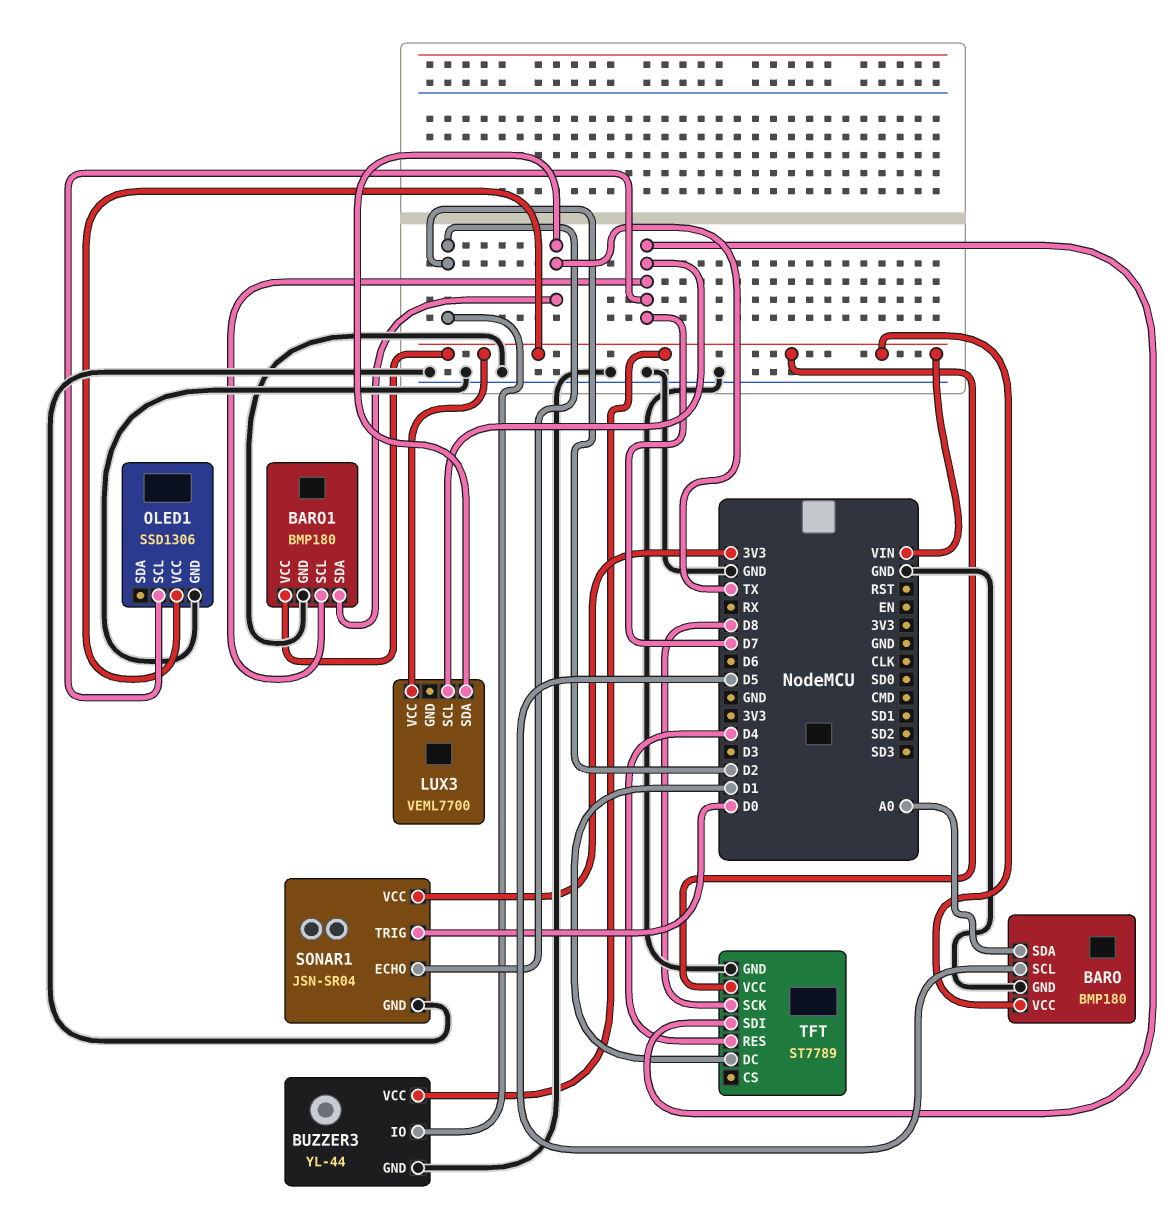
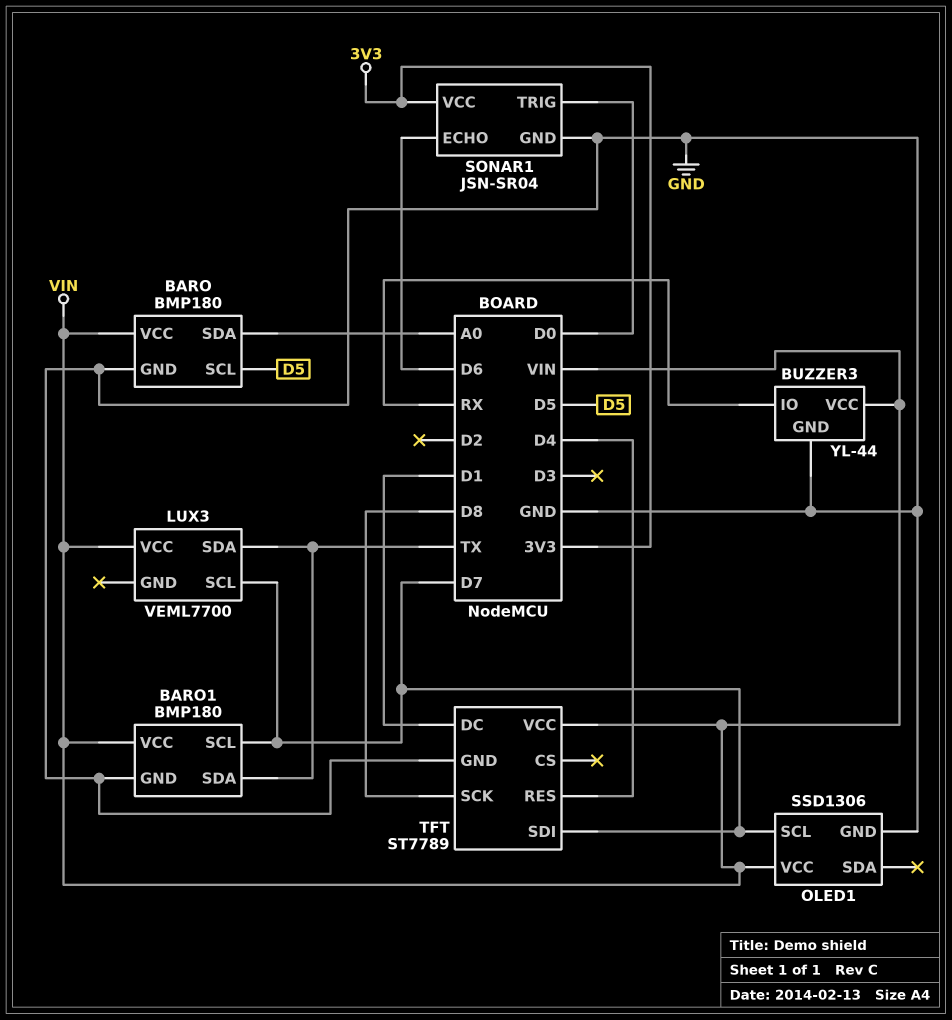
BUZZER3 pin IO: D2 -> RX
SONAR1 pin ECHO: D2 -> D6

